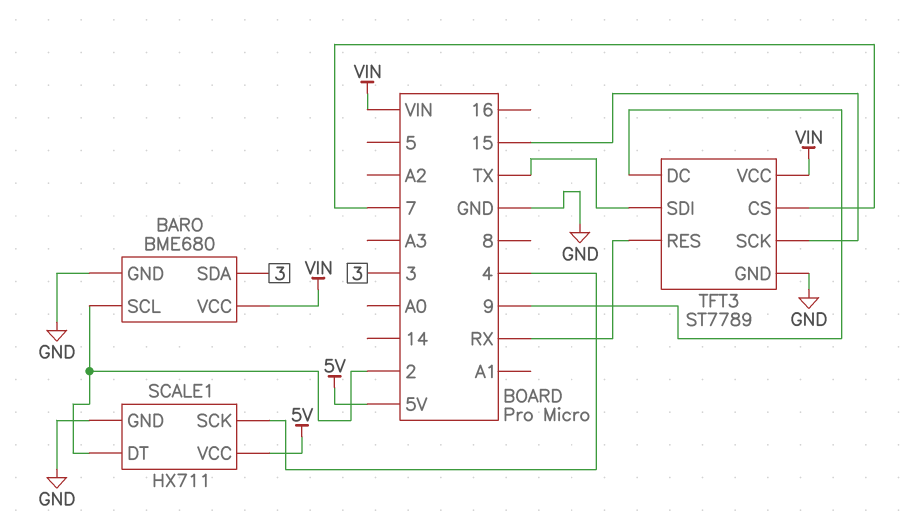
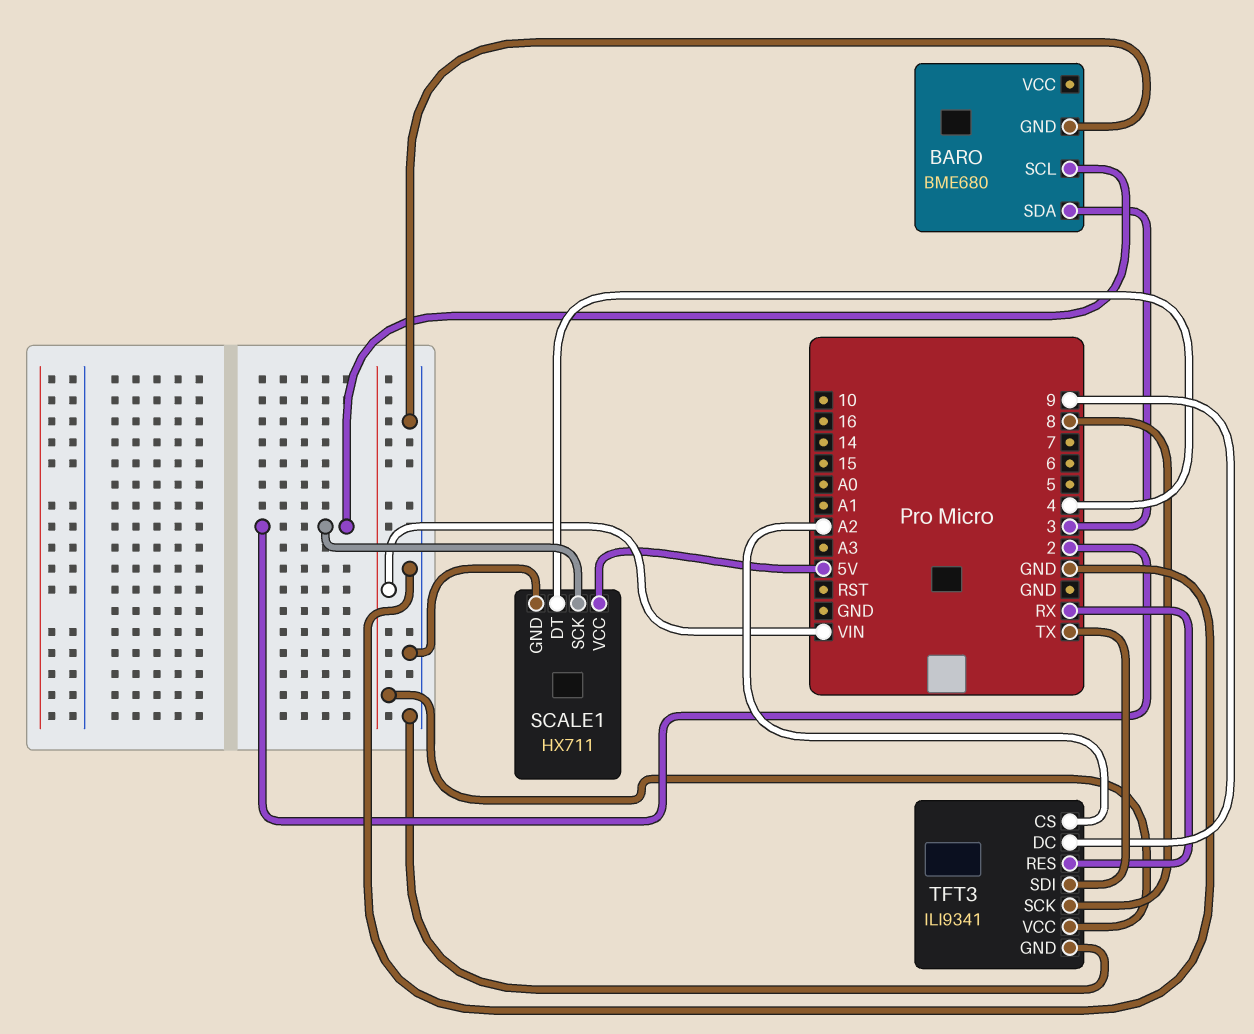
BARO pin VCC: VIN -> none
SCALE1 pin DT: 2 -> 4
SCALE1 pin SCK: 4 -> 2
TFT3: ST7789 -> ILI9341
TFT3 pin CS: 7 -> A2
TFT3 pin SCK: 15 -> 8

